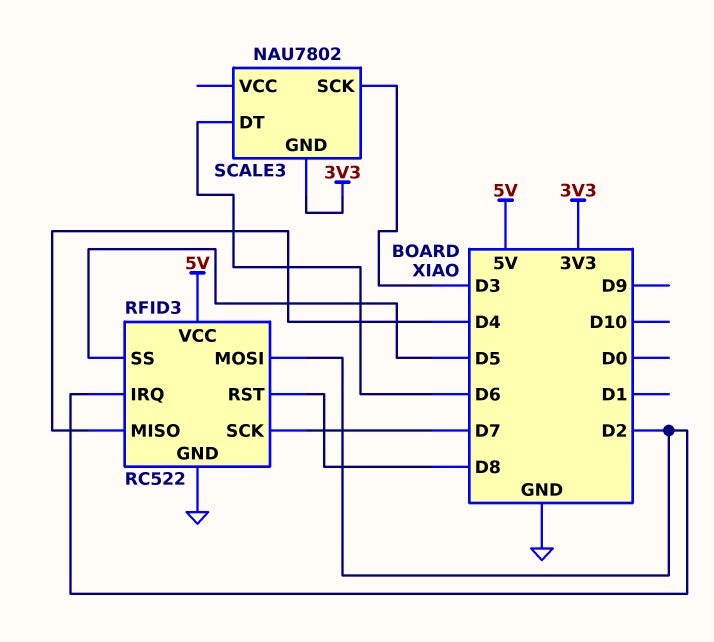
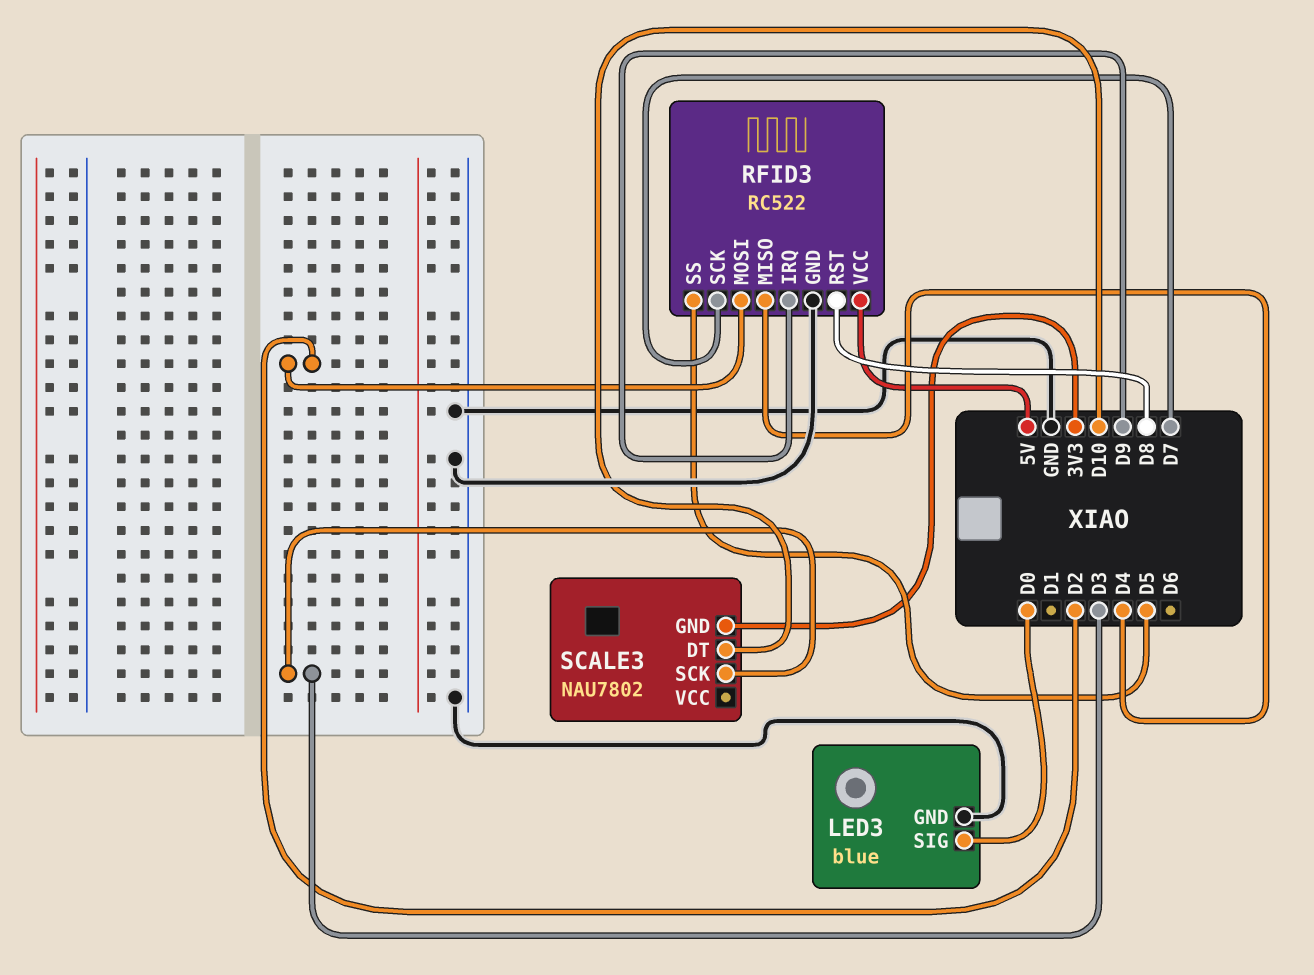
LED3: none -> blue
LED3 pin GND: none -> GND
LED3 pin SIG: none -> D0
RFID3 pin IRQ: D2 -> D9
SCALE3 pin DT: D6 -> D10

